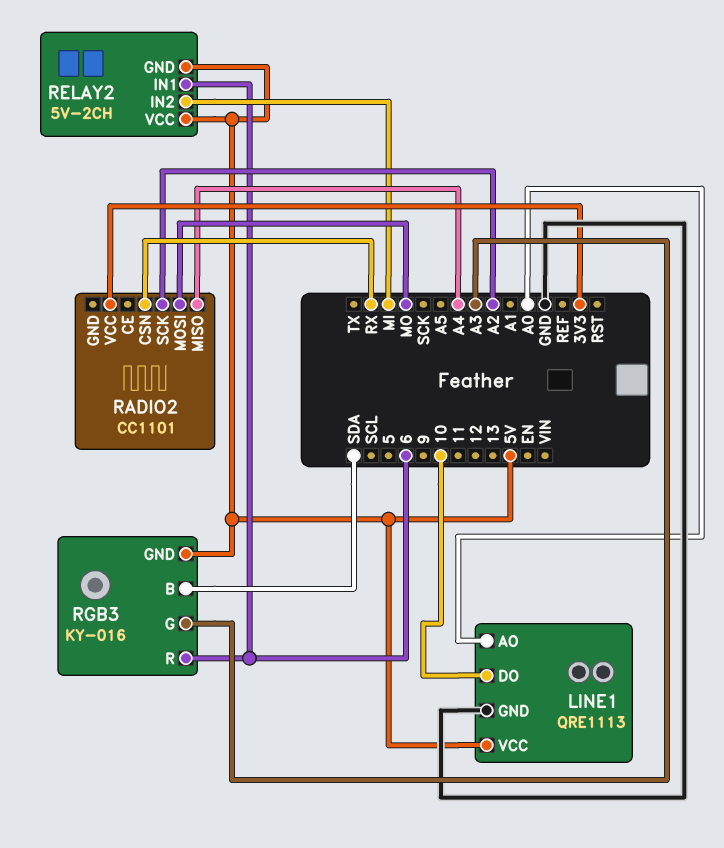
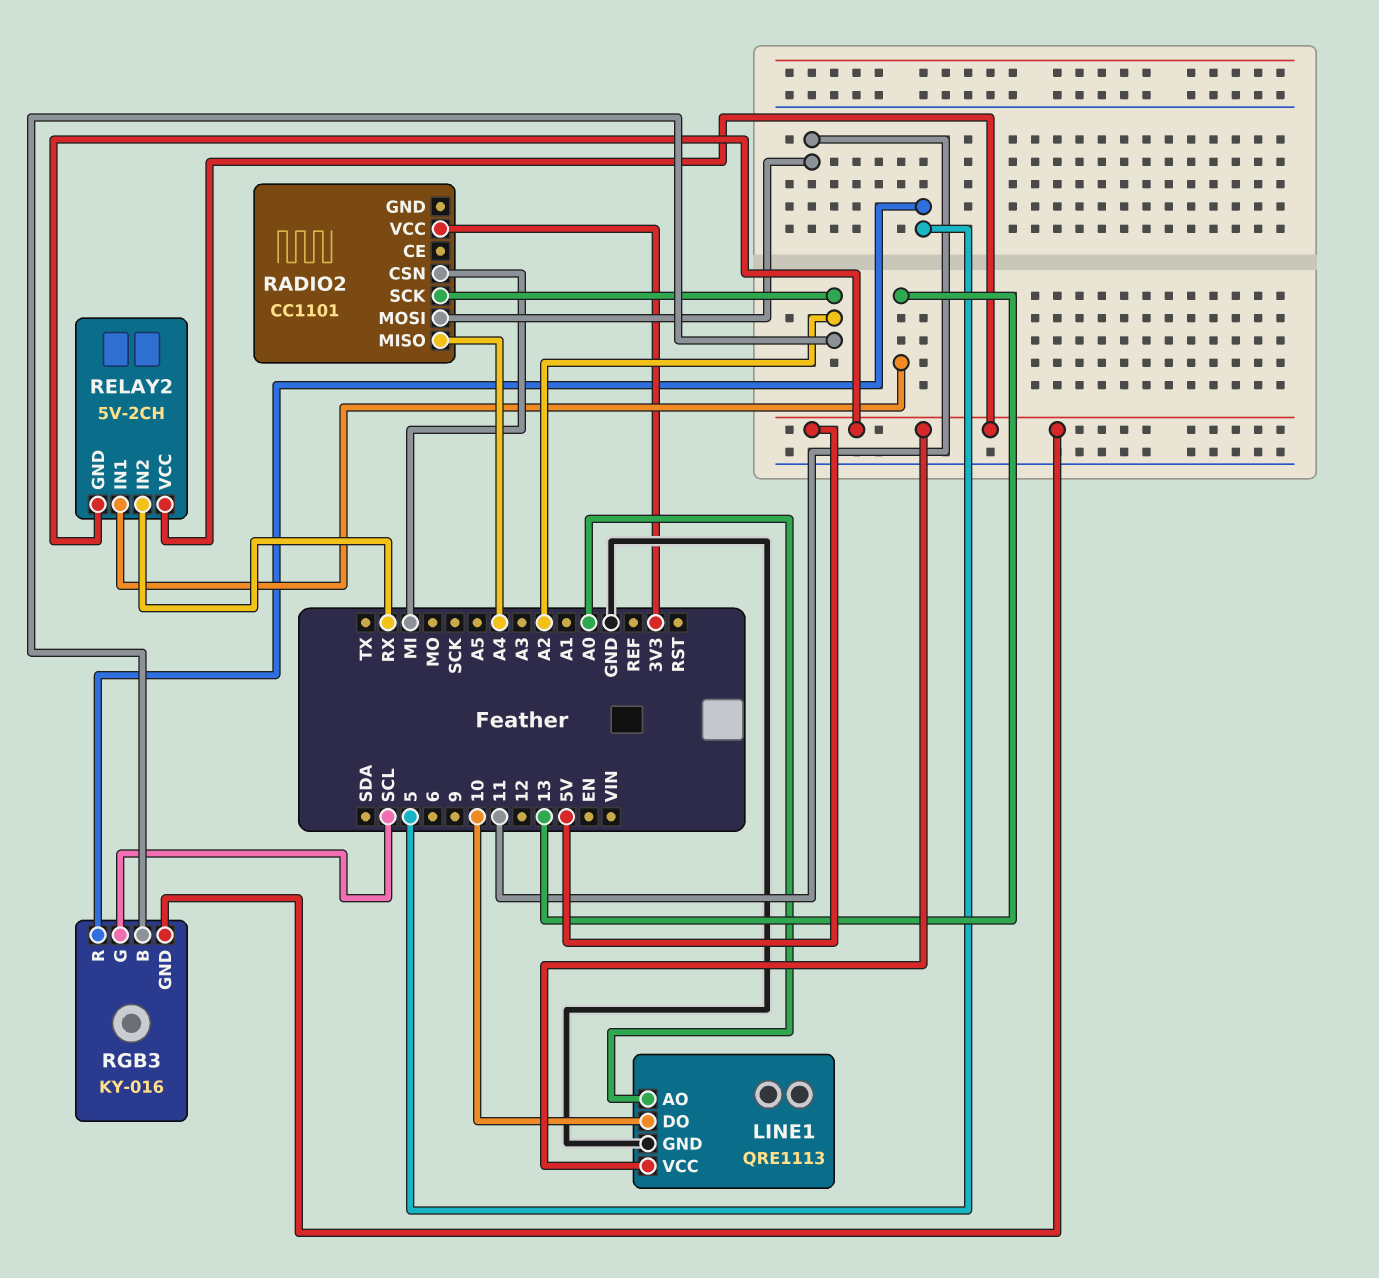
RADIO2 pin CSN: RX -> MI
RADIO2 pin MOSI: MO -> 11
RELAY2 pin IN1: 6 -> 13
RELAY2 pin IN2: MI -> RX
RGB3 pin B: SDA -> A2
RGB3 pin G: A3 -> SCL
RGB3 pin R: 6 -> 5

